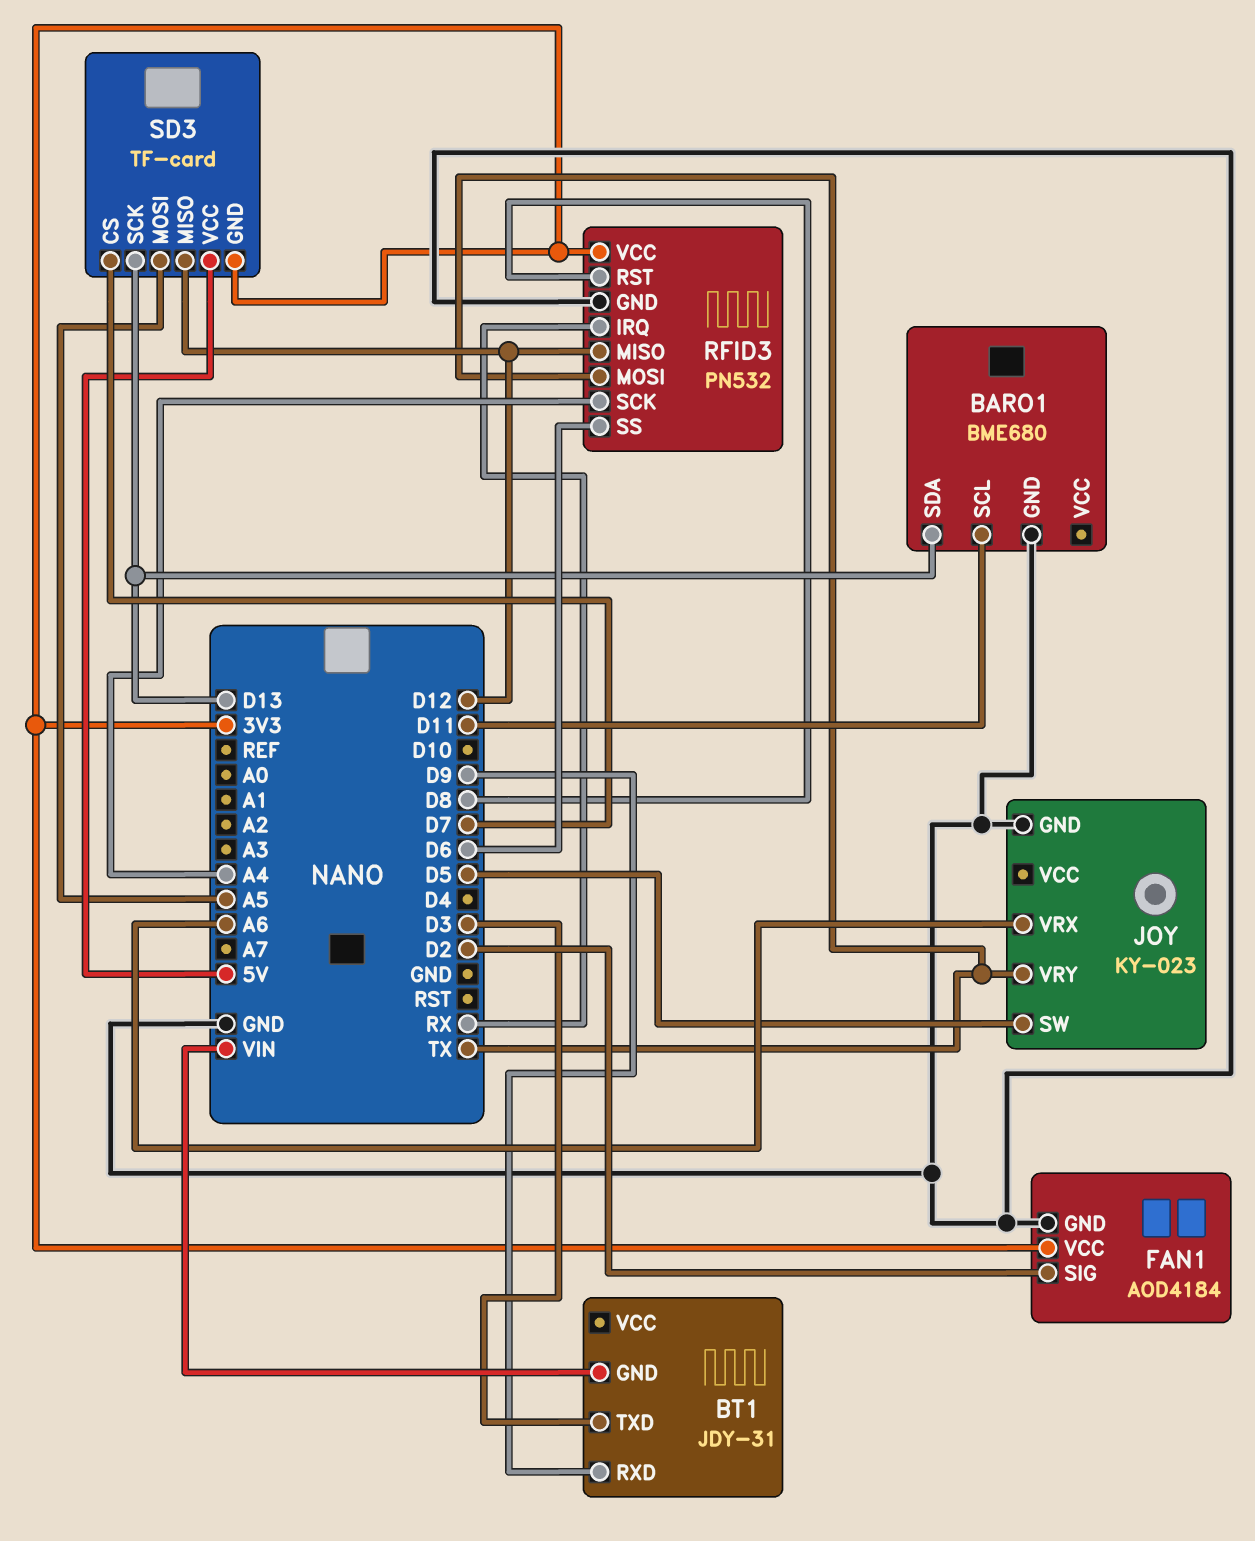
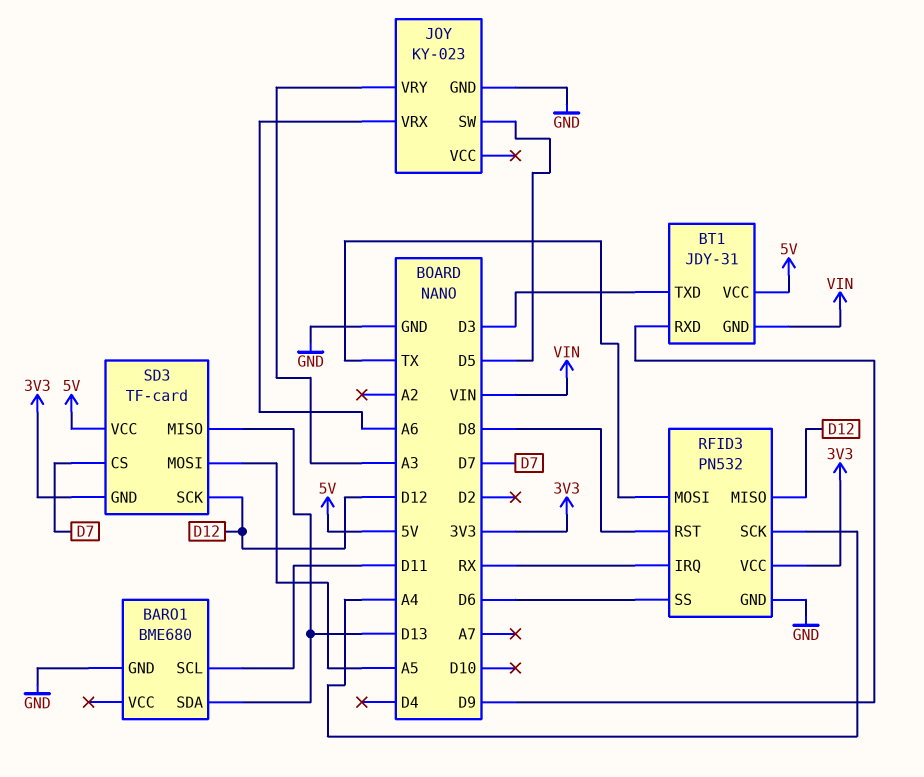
BT1 pin VCC: none -> 5V
FAN1: AOD4184 -> none
FAN1 pin GND: GND -> none
FAN1 pin SIG: D2 -> none
FAN1 pin VCC: 3V3 -> none
JOY pin VRY: TX -> A3
SD3 pin MISO: D12 -> D13
SD3 pin SCK: D13 -> D12

